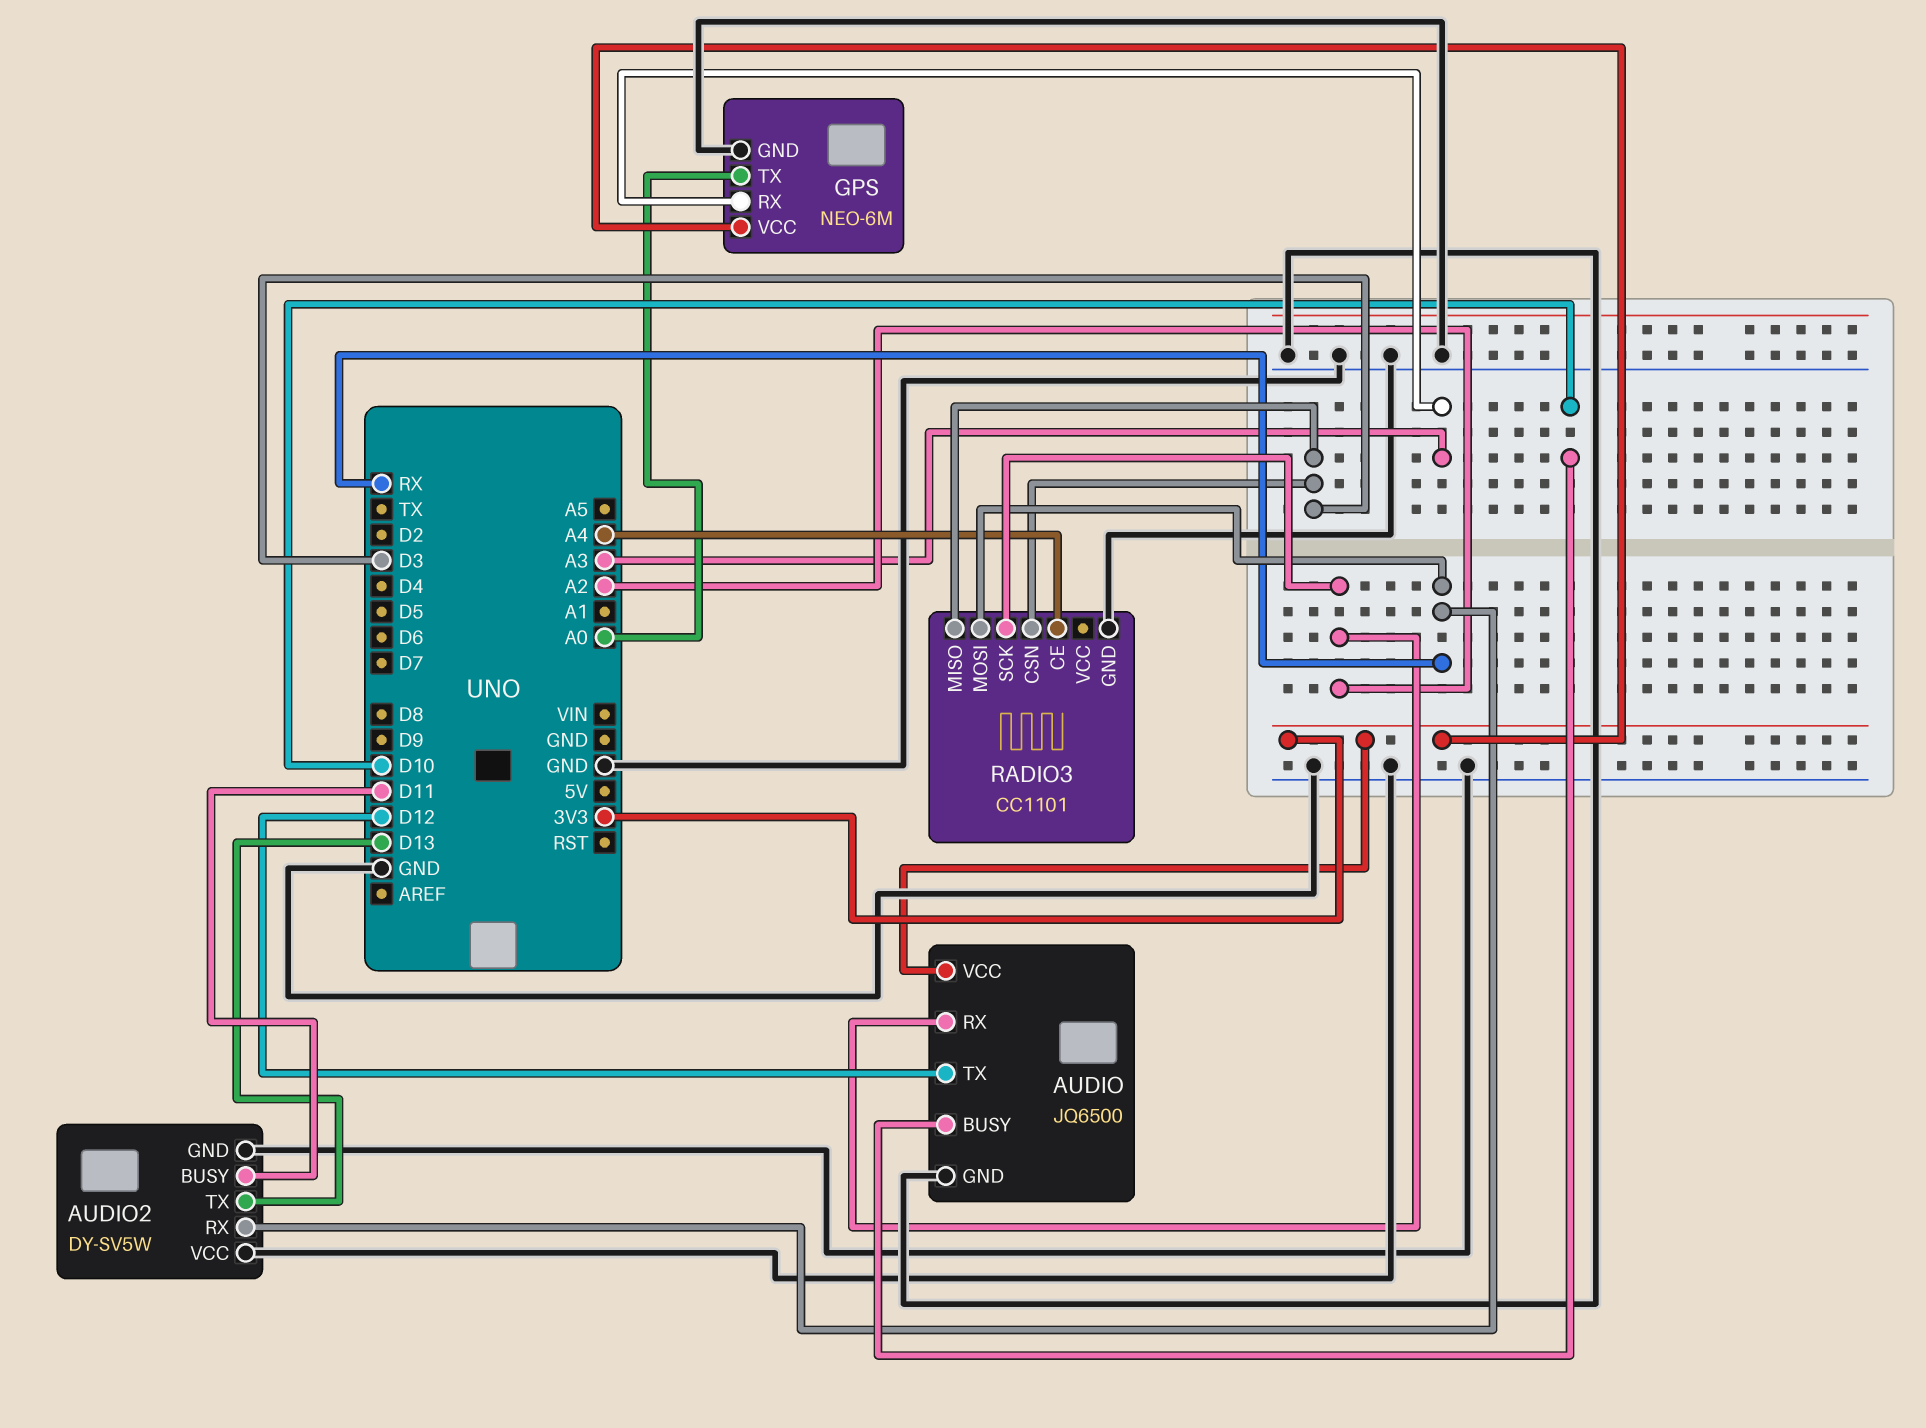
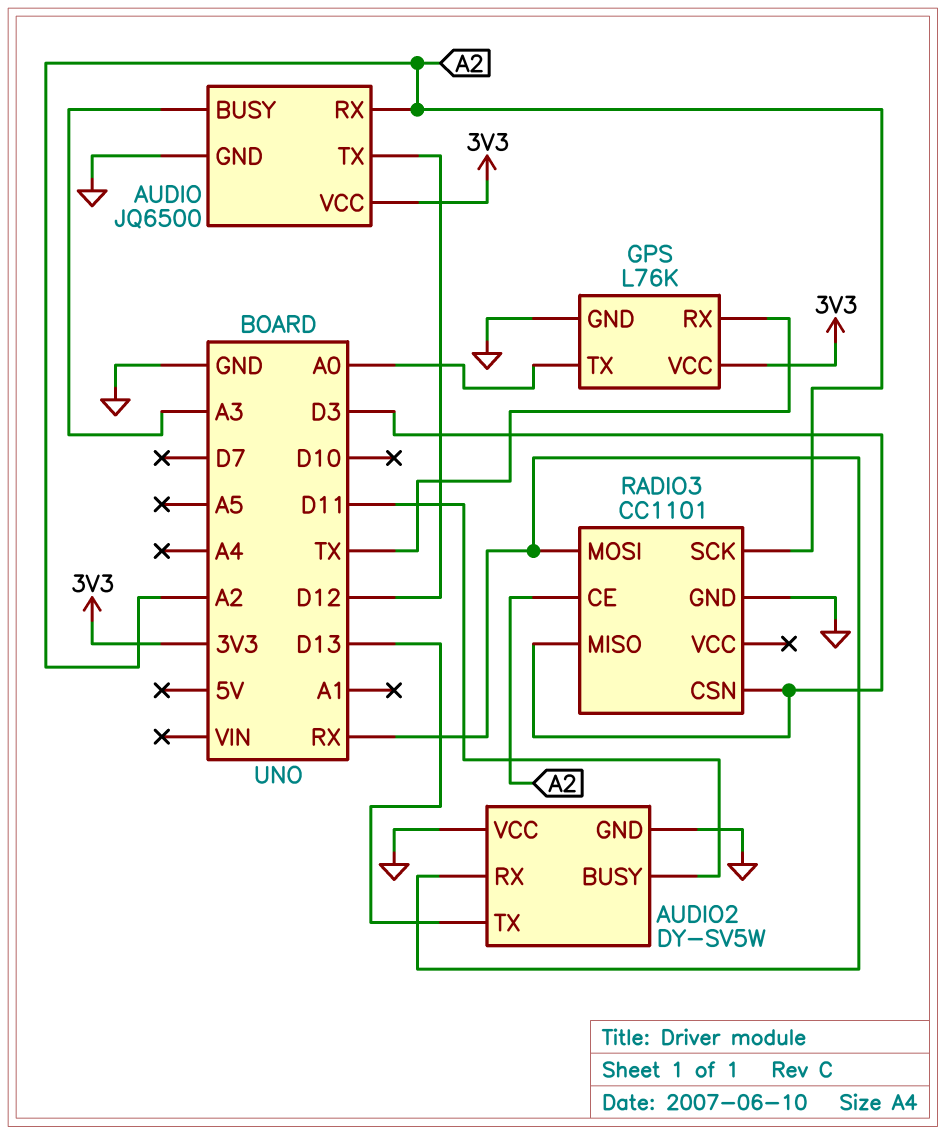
AUDIO pin BUSY: D10 -> A3
GPS: NEO-6M -> L76K
GPS pin RX: A3 -> TX
RADIO3 pin CE: A4 -> A2

